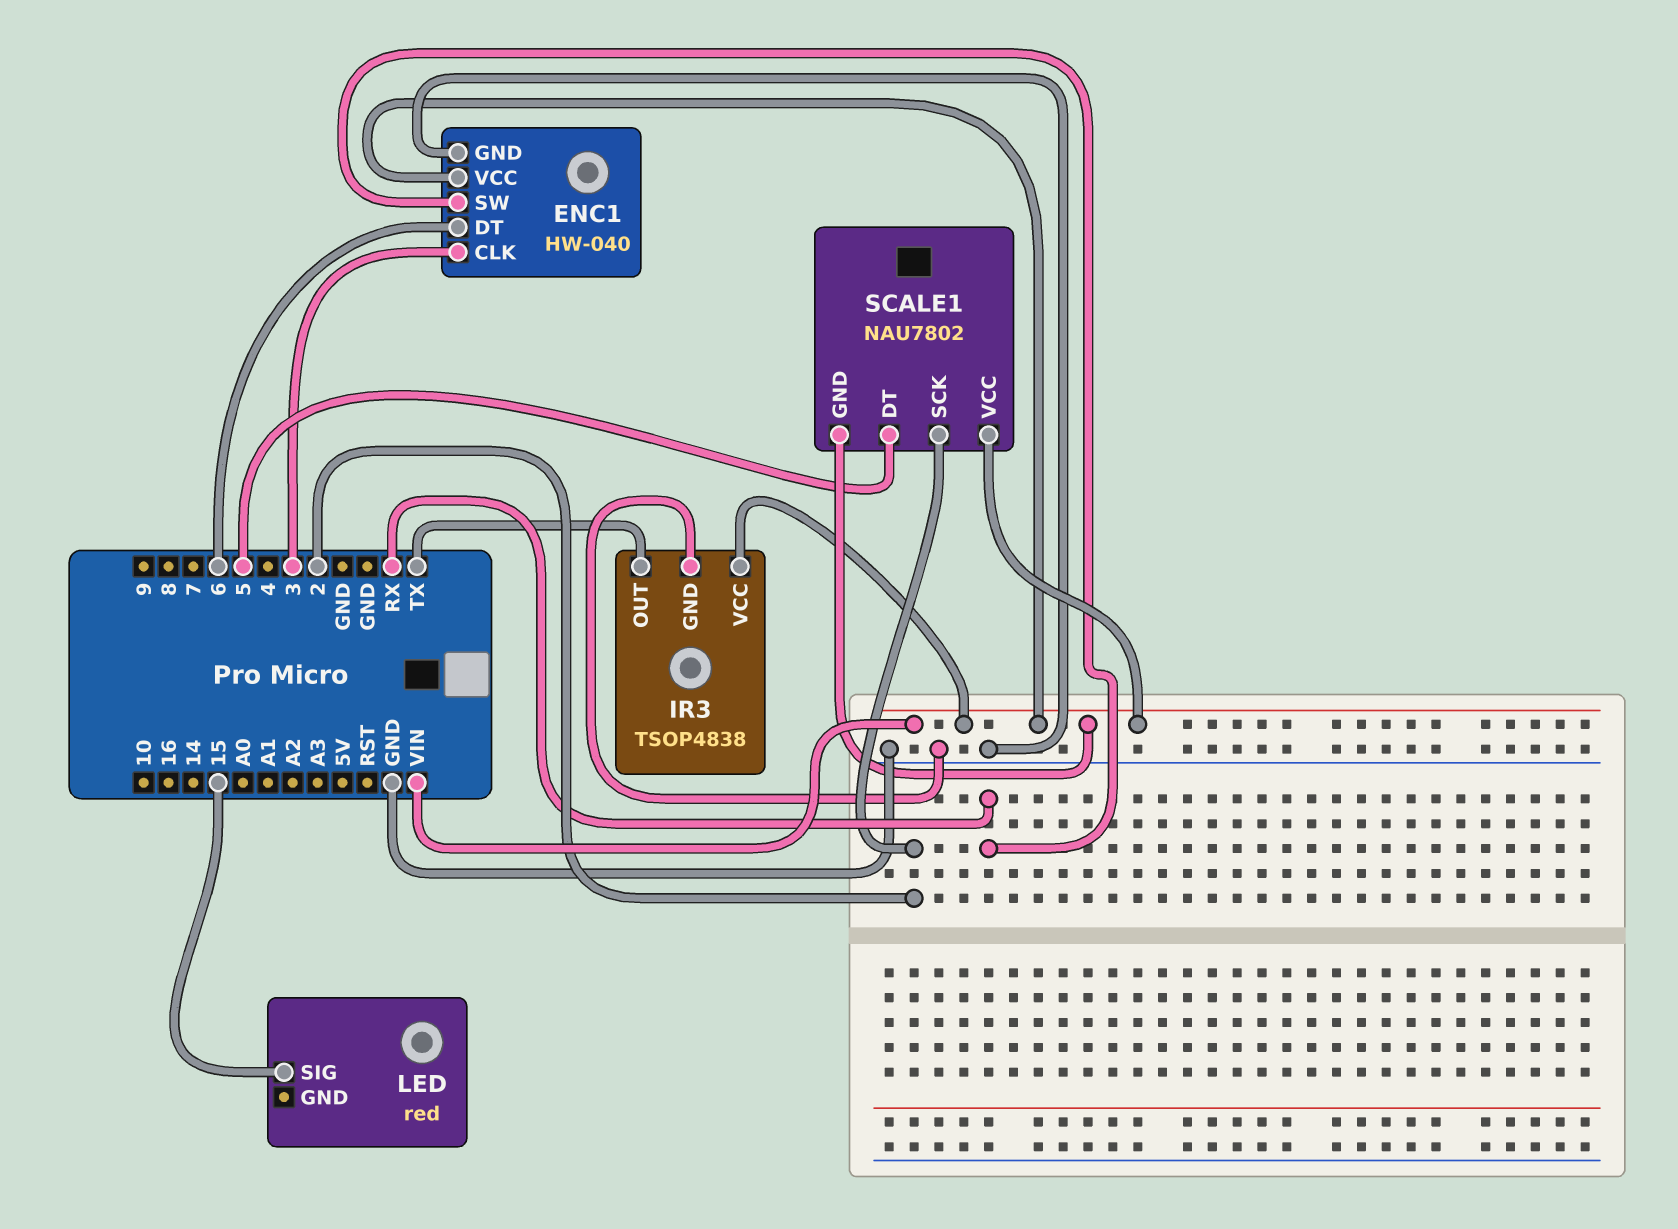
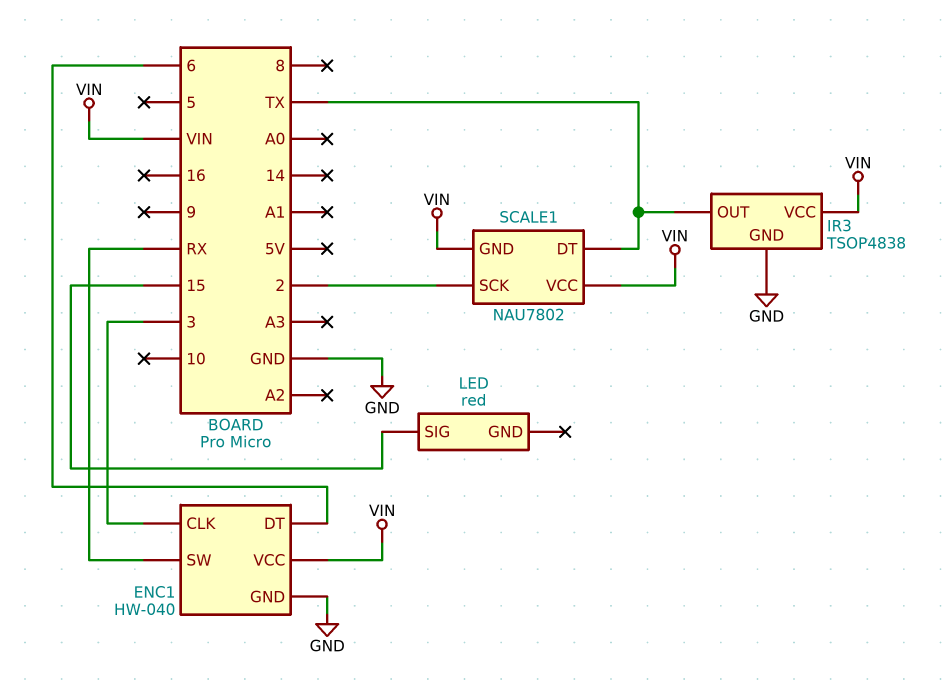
SCALE1 pin DT: 5 -> TX

